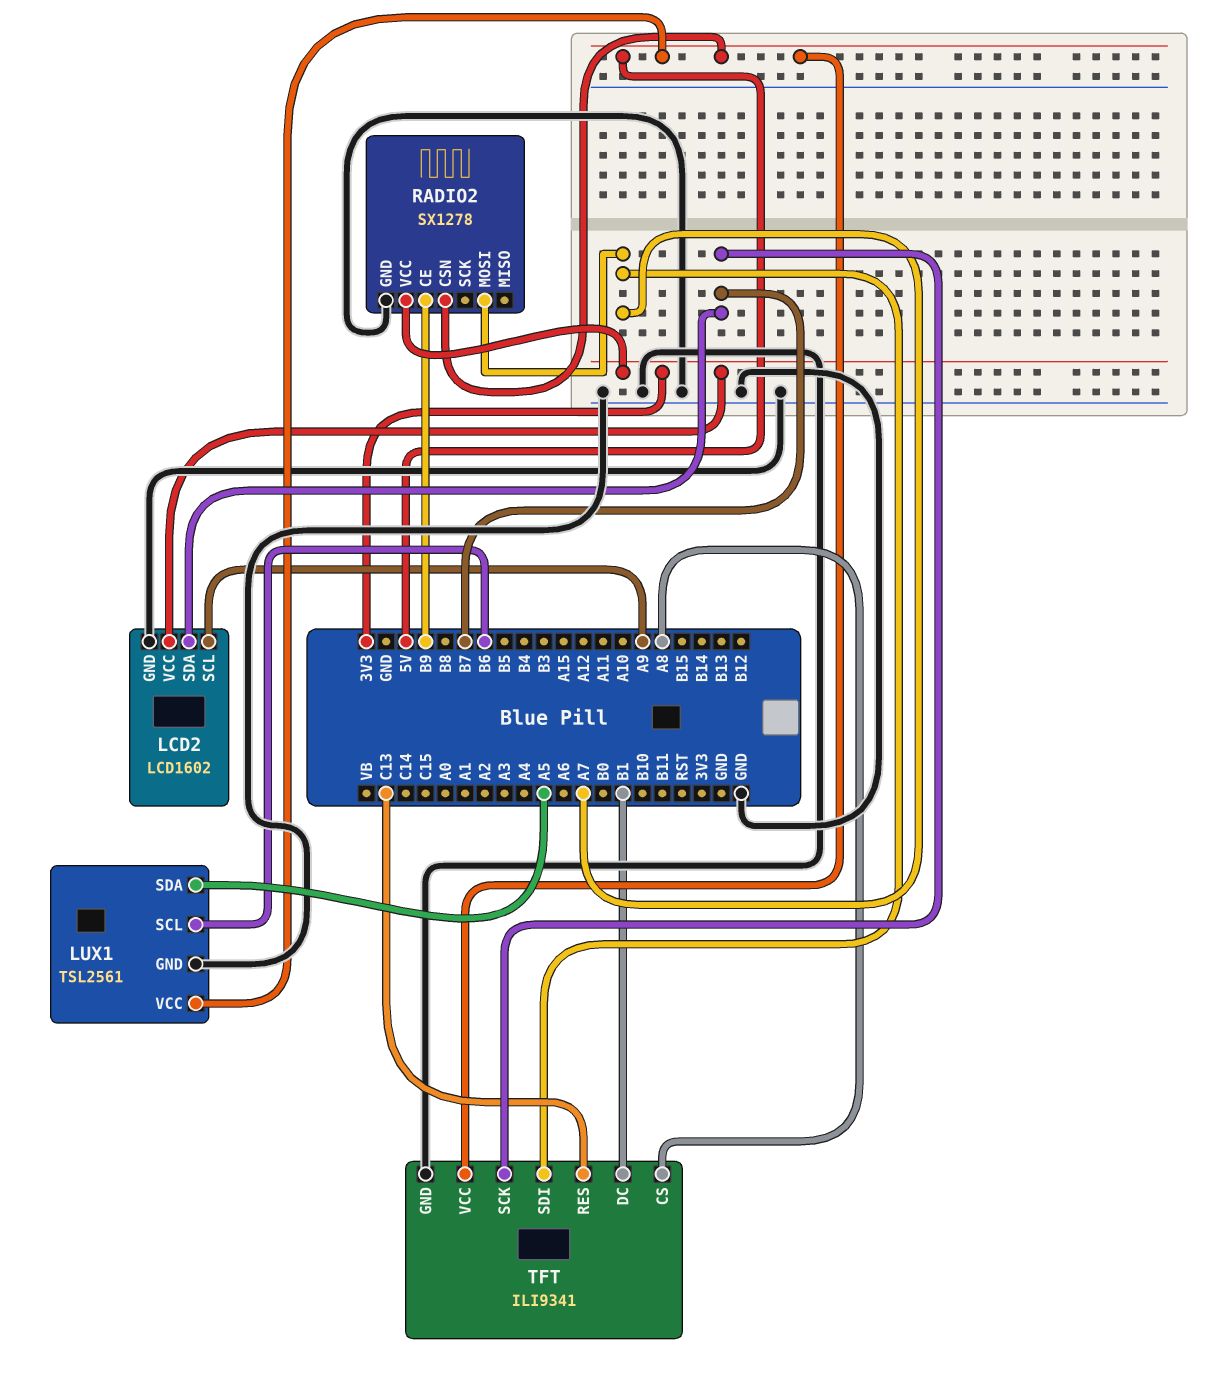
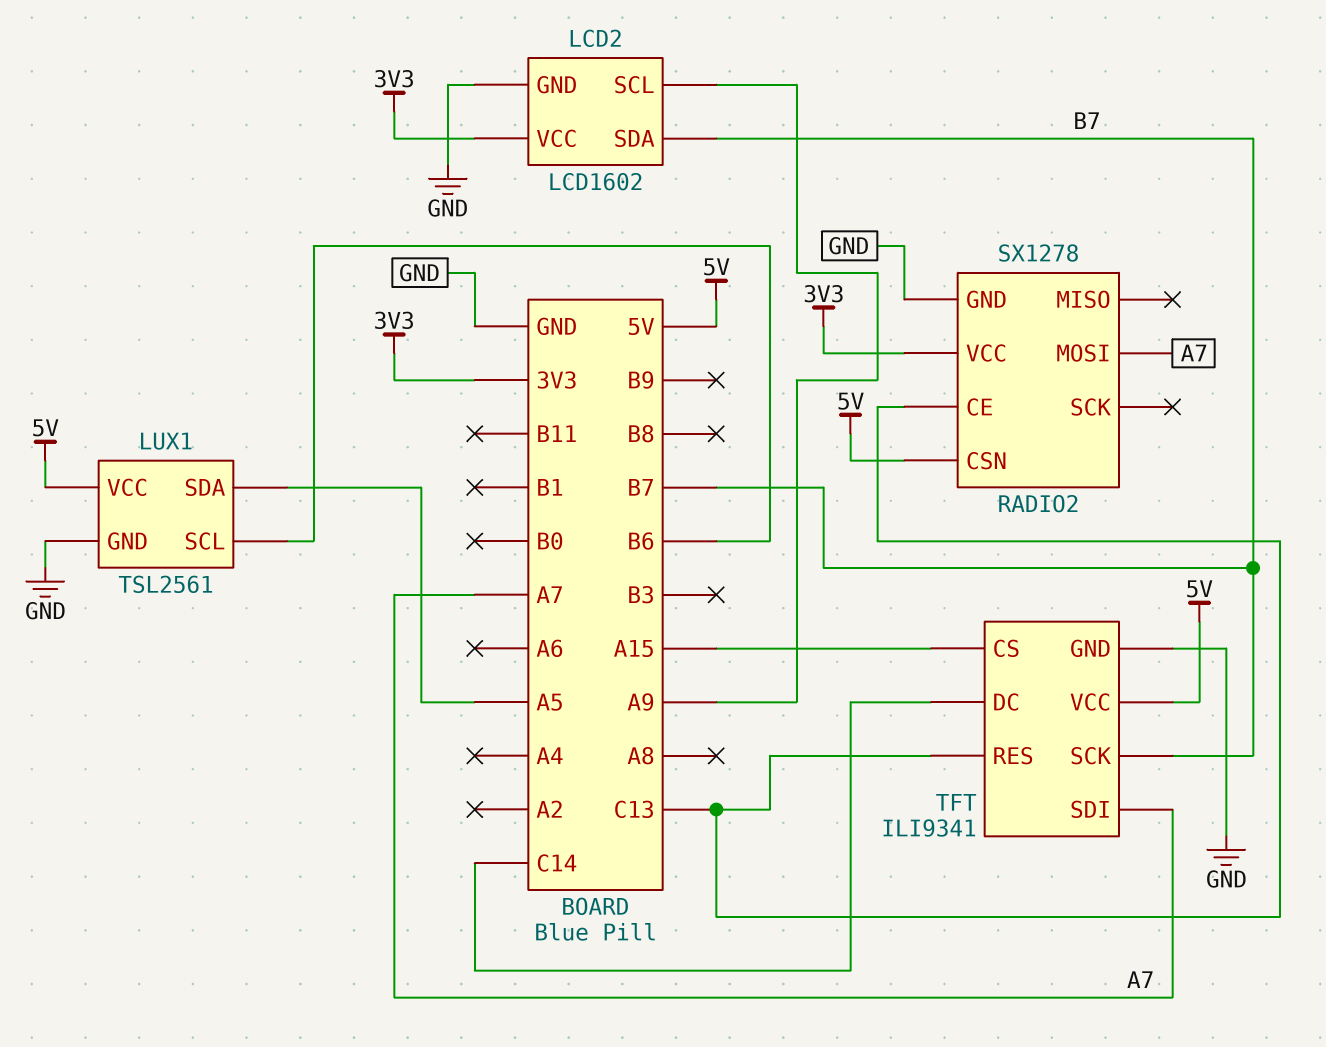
RADIO2 pin CE: B9 -> C13
TFT pin CS: A8 -> A15
TFT pin DC: B1 -> C14

